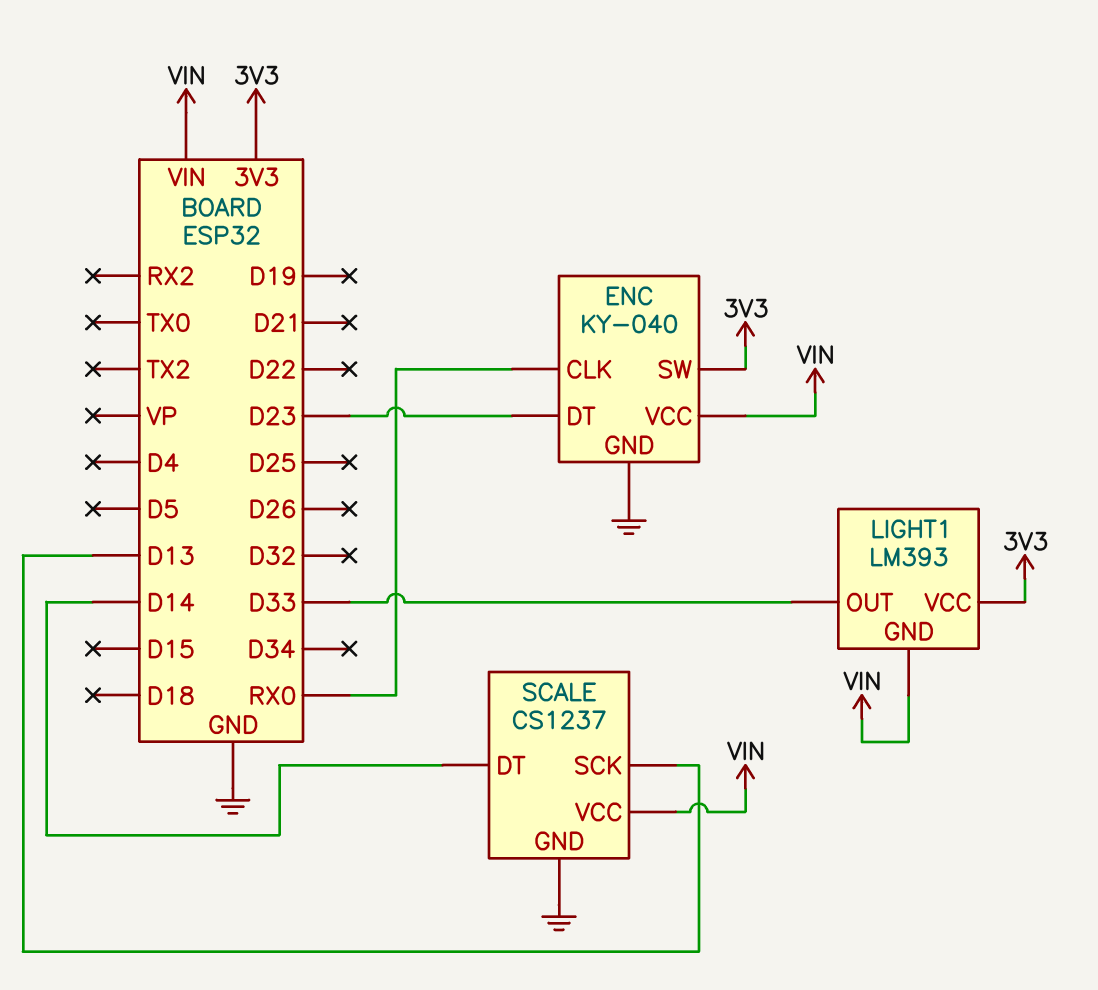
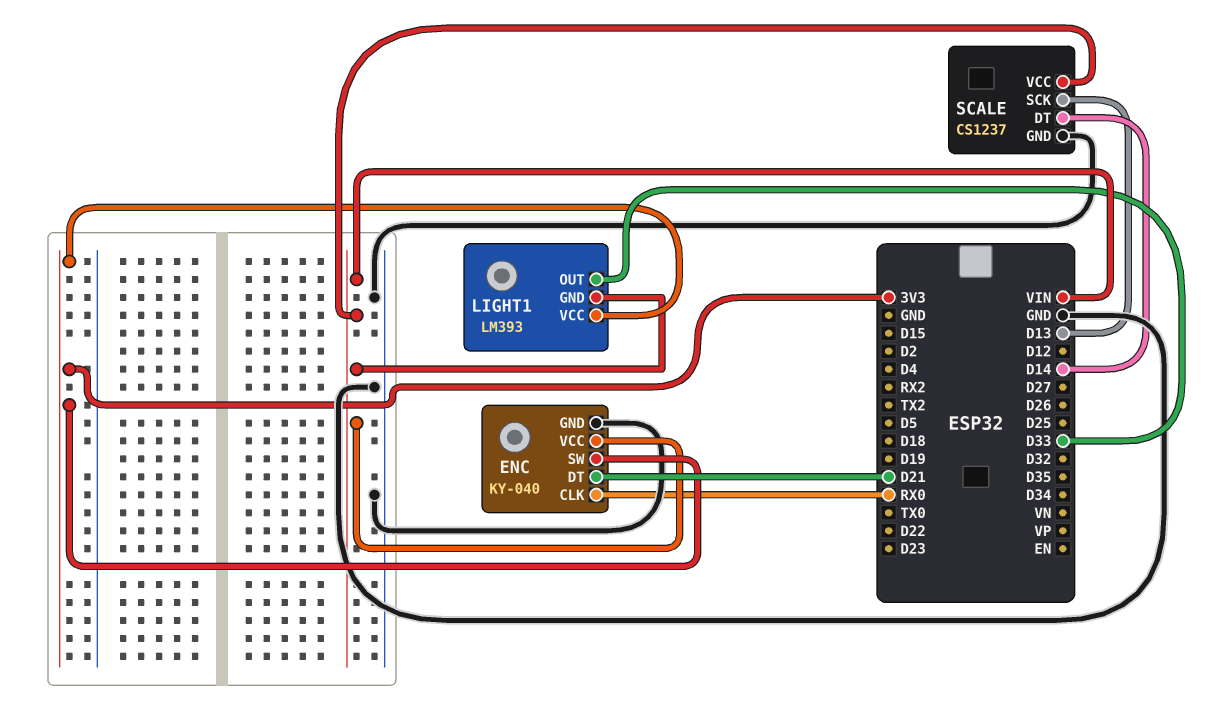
ENC pin DT: D23 -> D21

